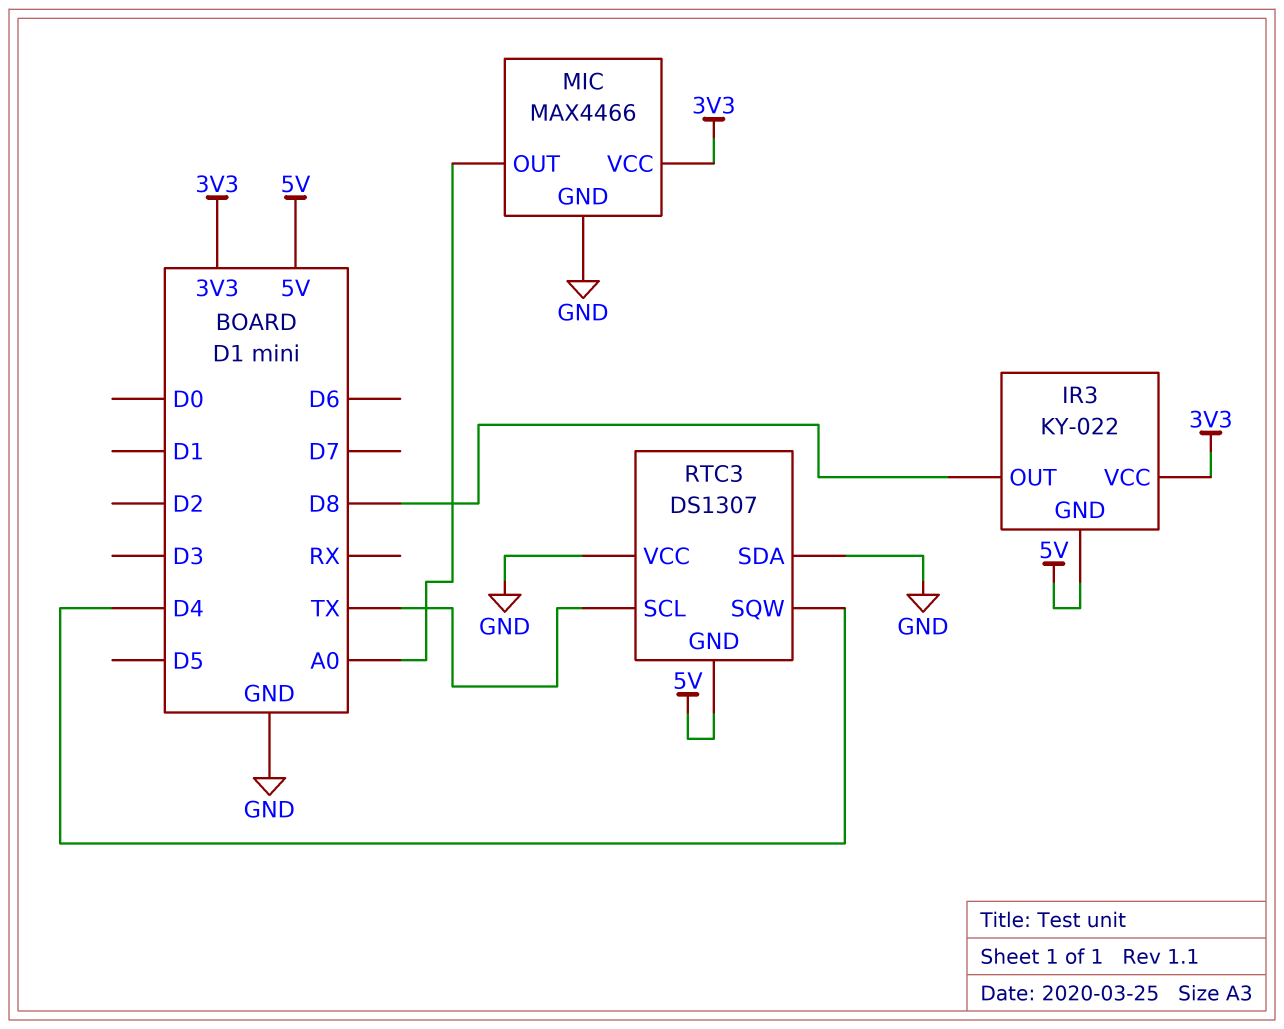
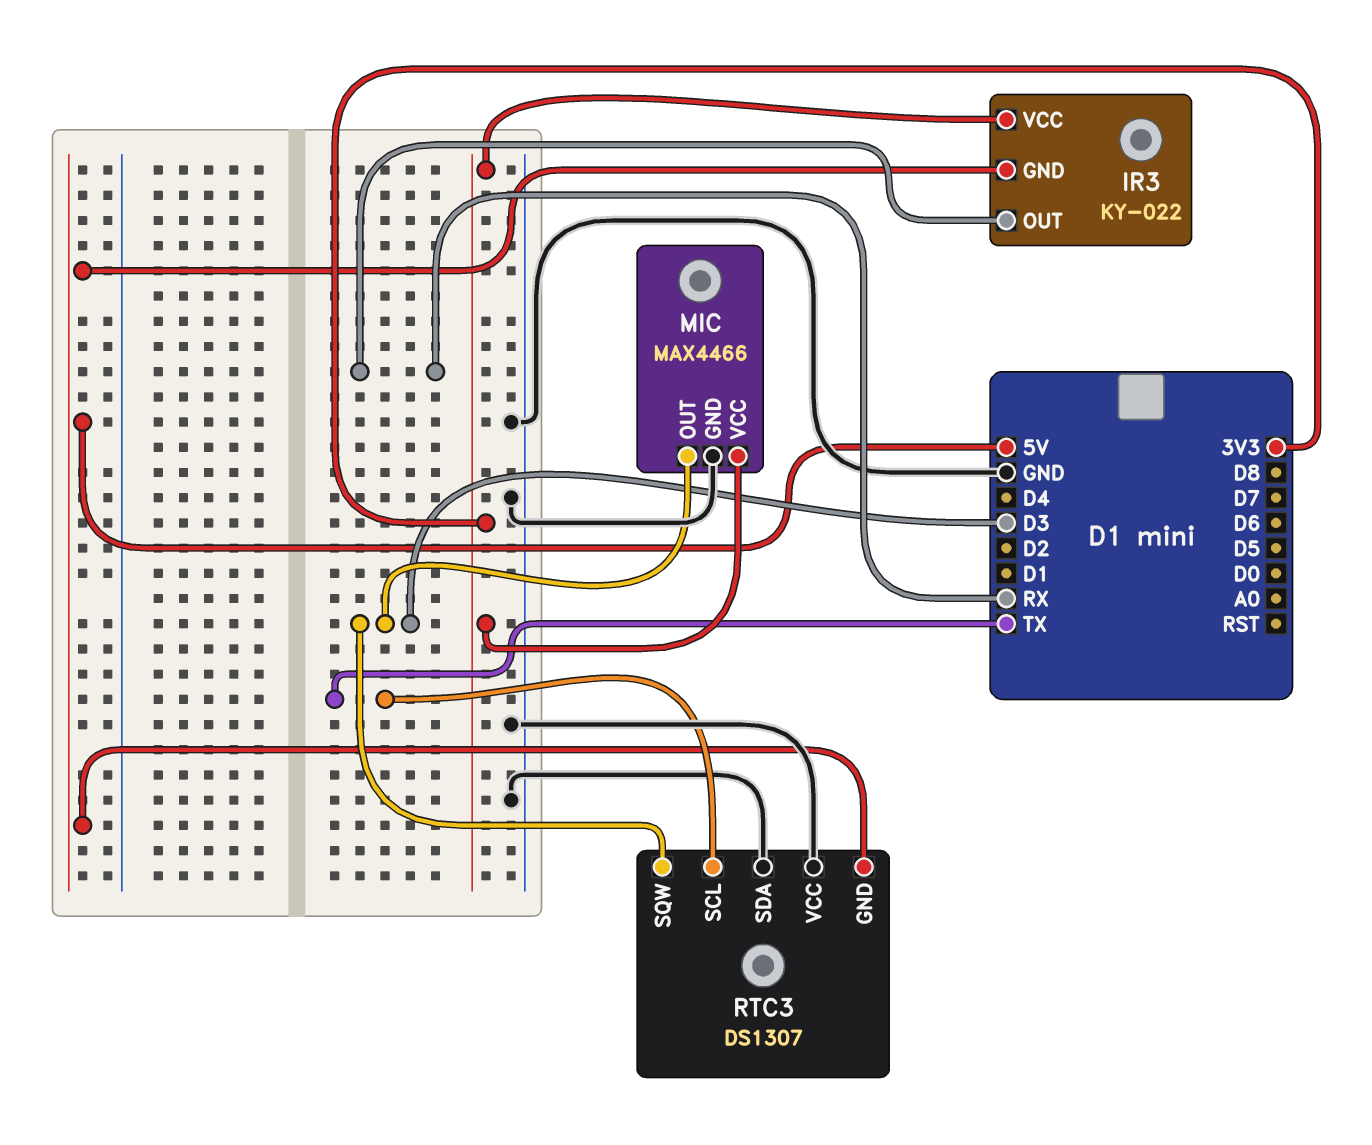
IR3 pin OUT: D8 -> RX
MIC pin OUT: A0 -> D3
RTC3 pin SQW: D4 -> D3

